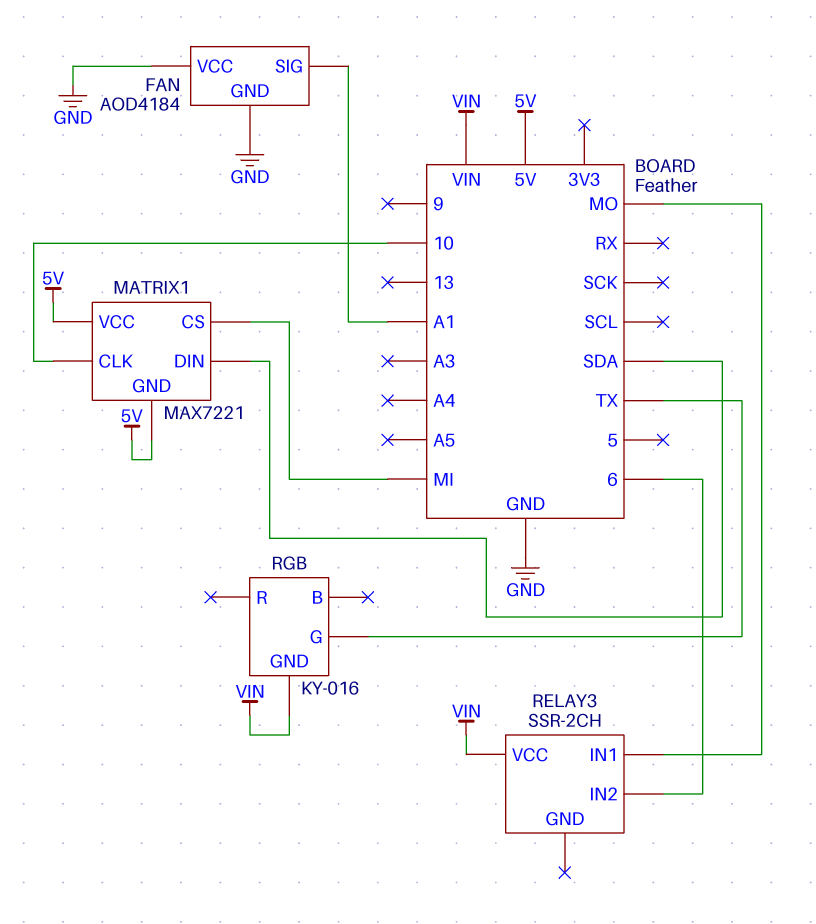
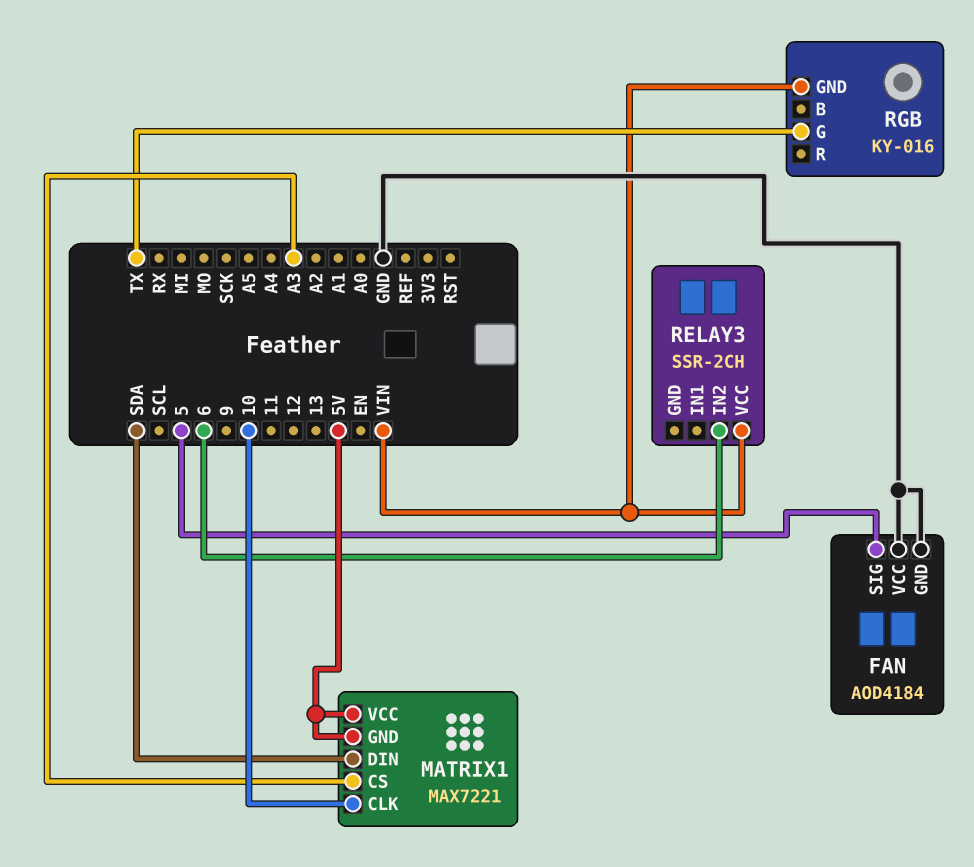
FAN pin SIG: A1 -> 5
MATRIX1 pin CS: MI -> A3
RELAY3 pin IN1: MO -> none

